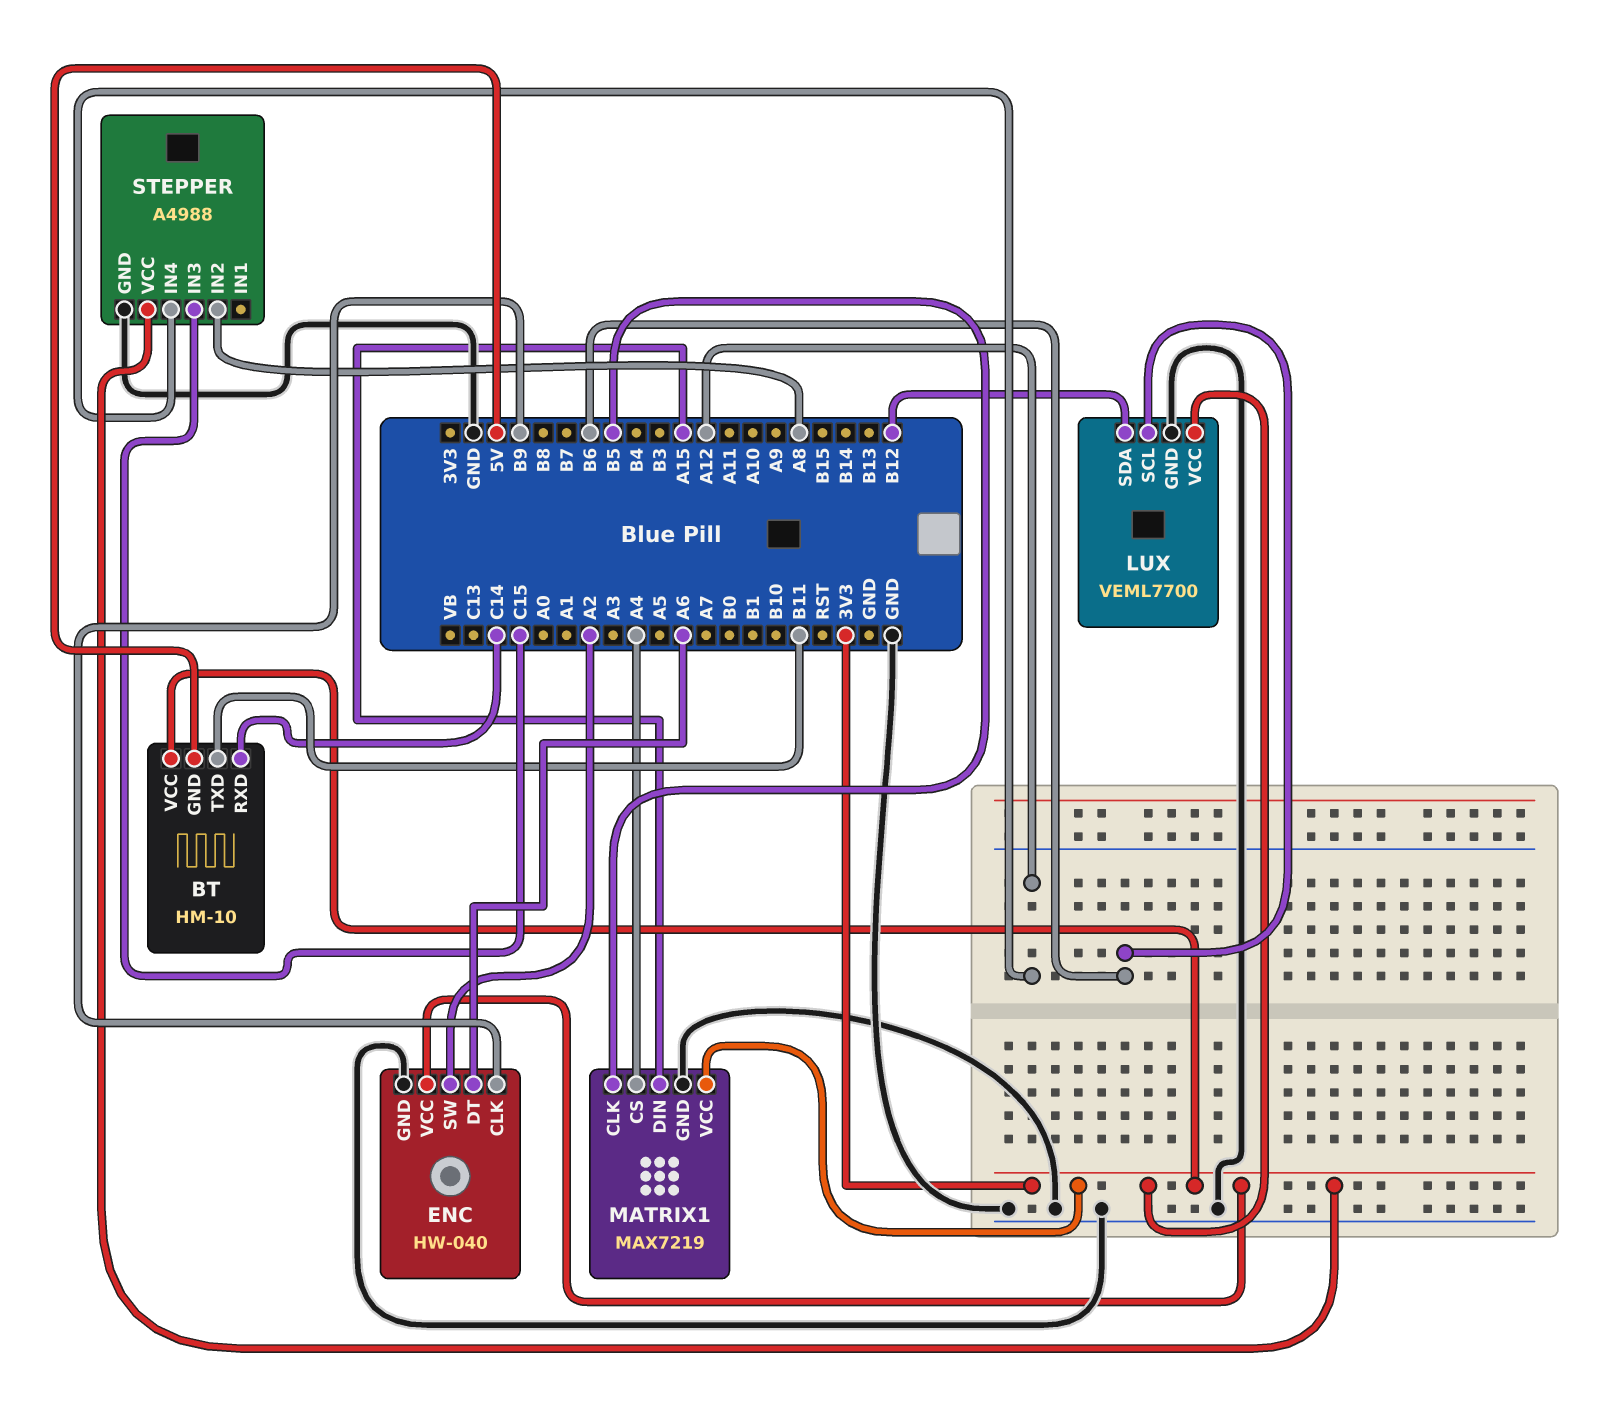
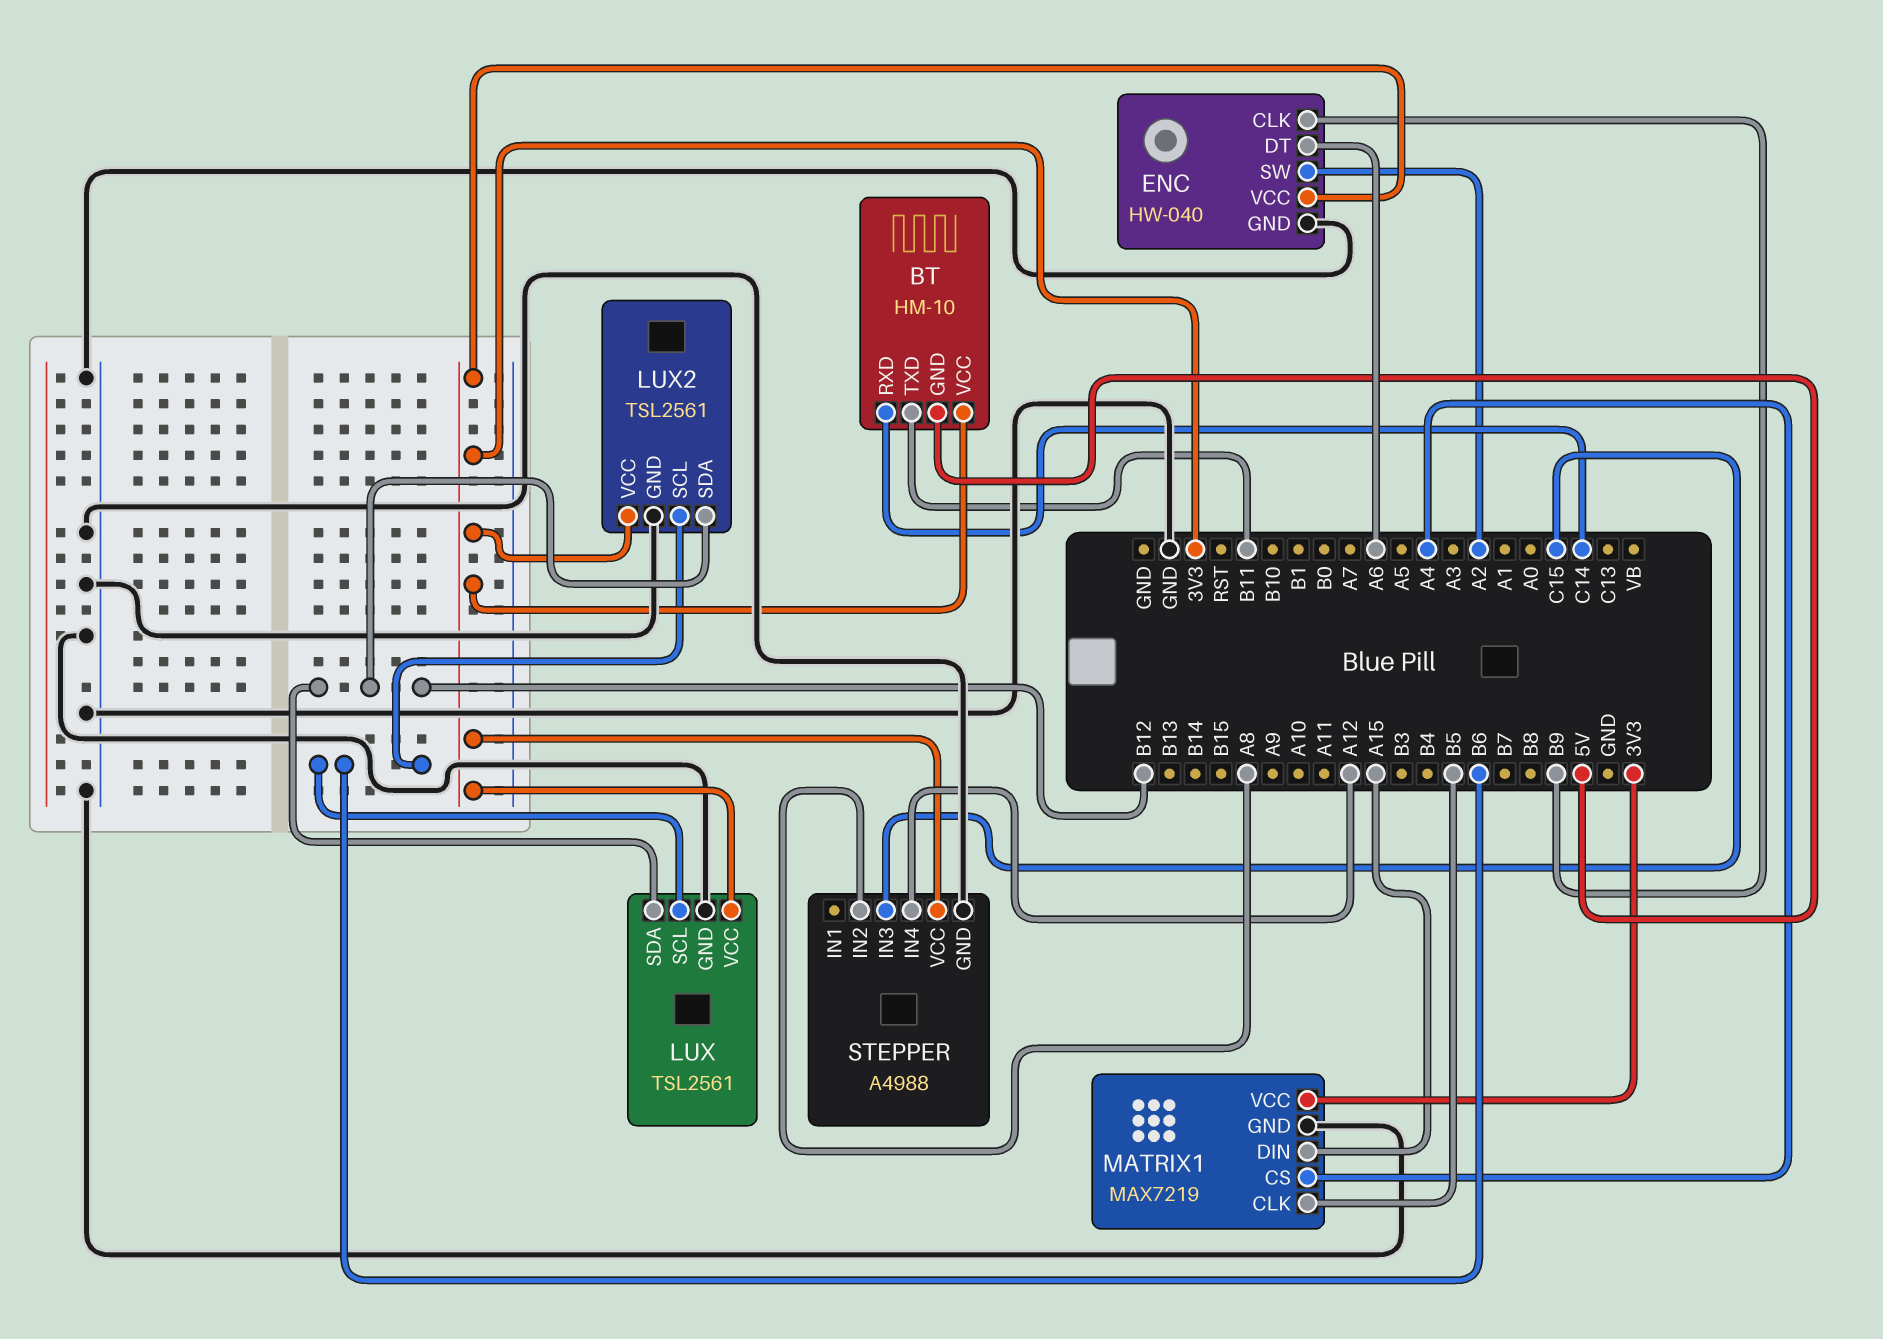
LUX: VEML7700 -> TSL2561
LUX2: none -> TSL2561
LUX2 pin GND: none -> GND
LUX2 pin SCL: none -> B6
LUX2 pin SDA: none -> B12
LUX2 pin VCC: none -> 3V3

